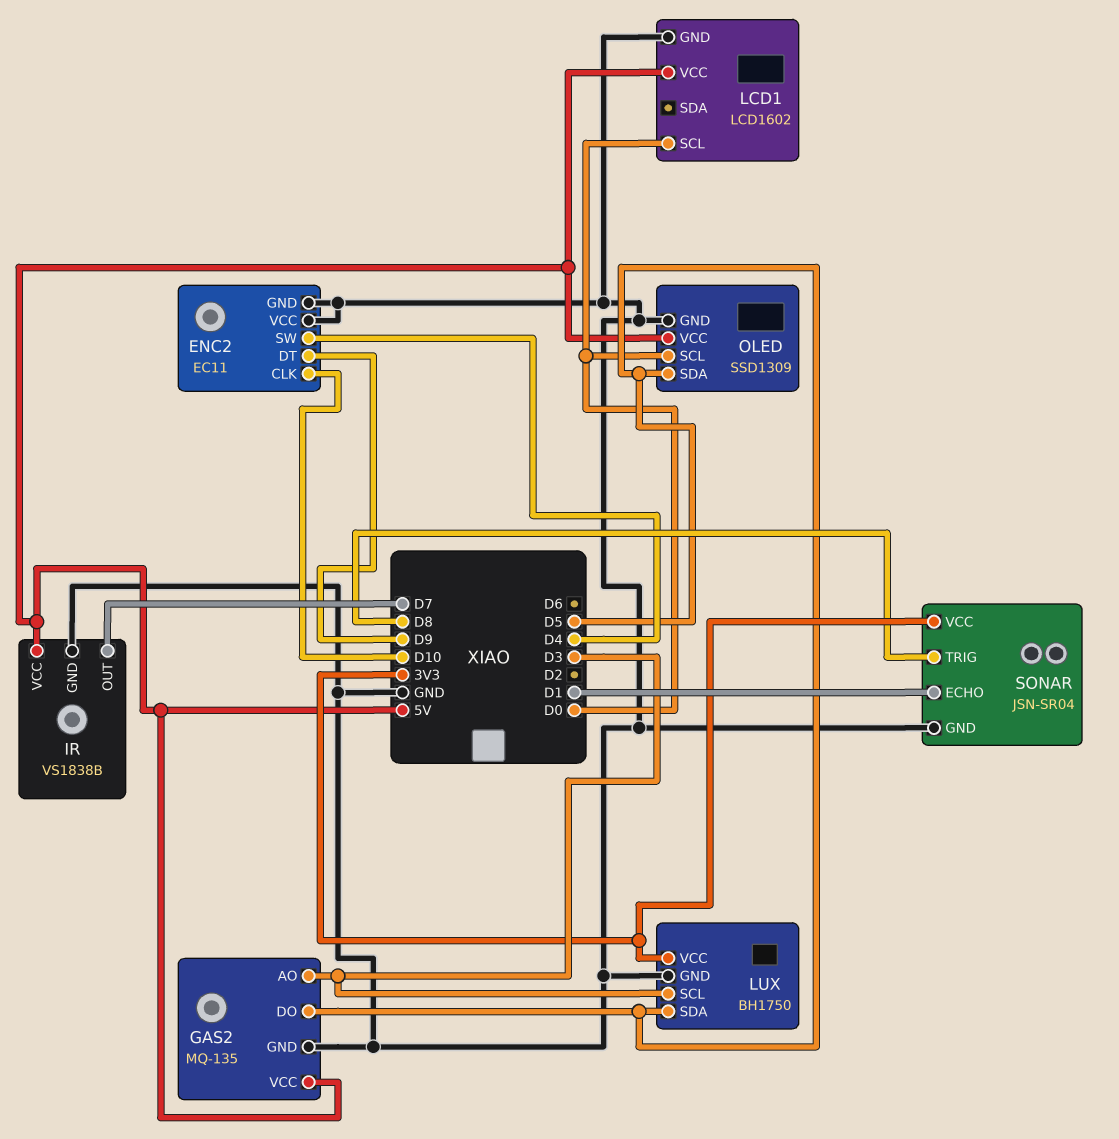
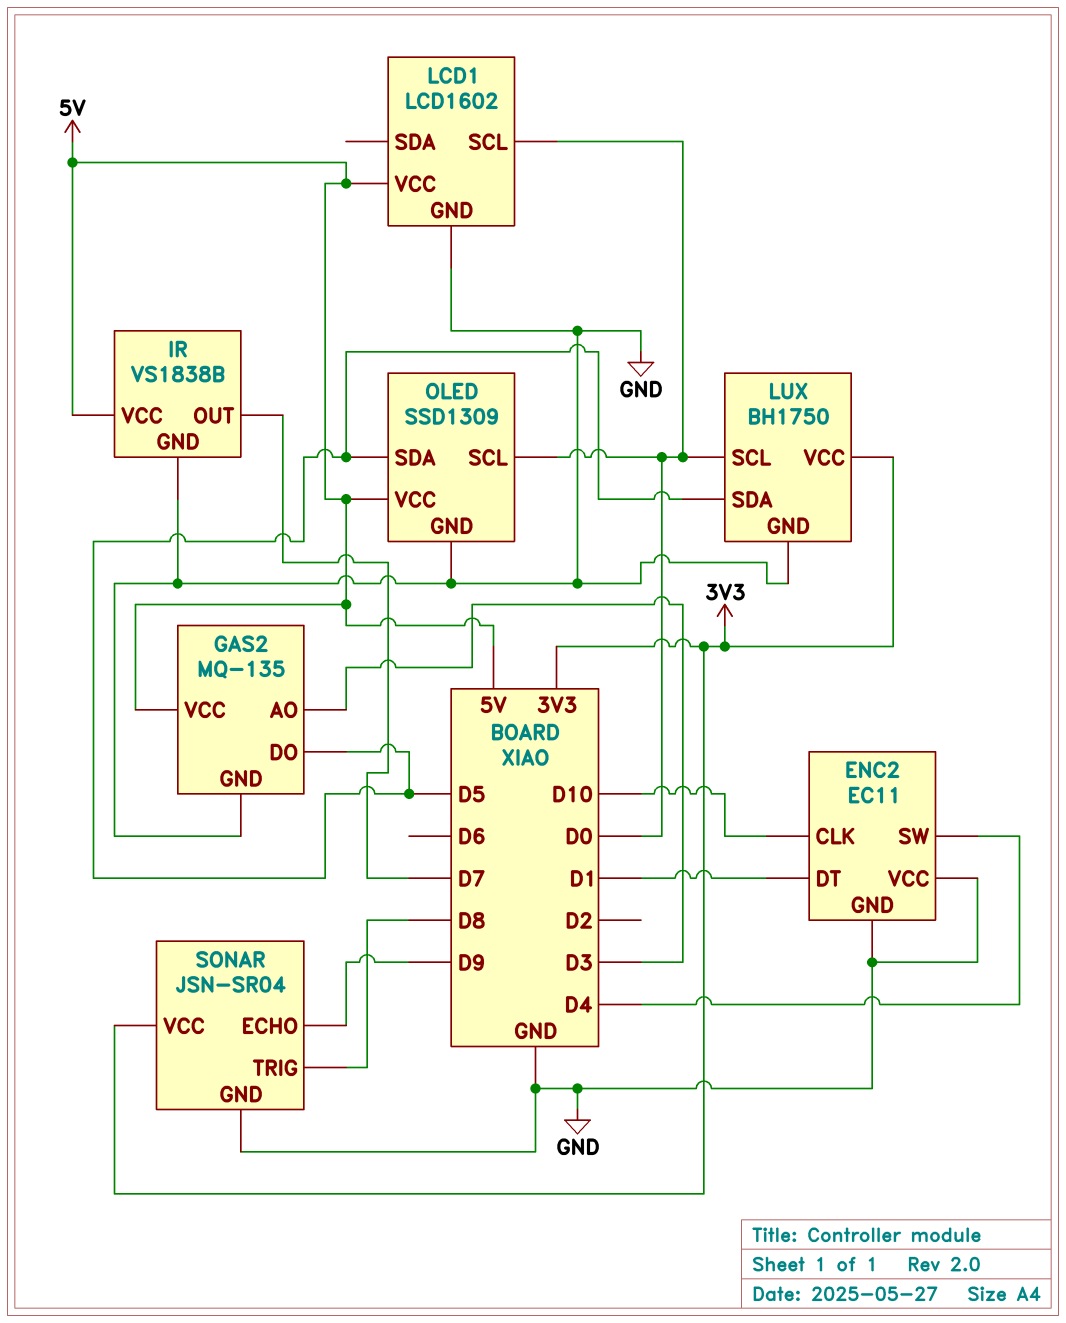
ENC2 pin DT: D9 -> D1
LUX pin SCL: D3 -> D0
SONAR pin ECHO: D1 -> D9

